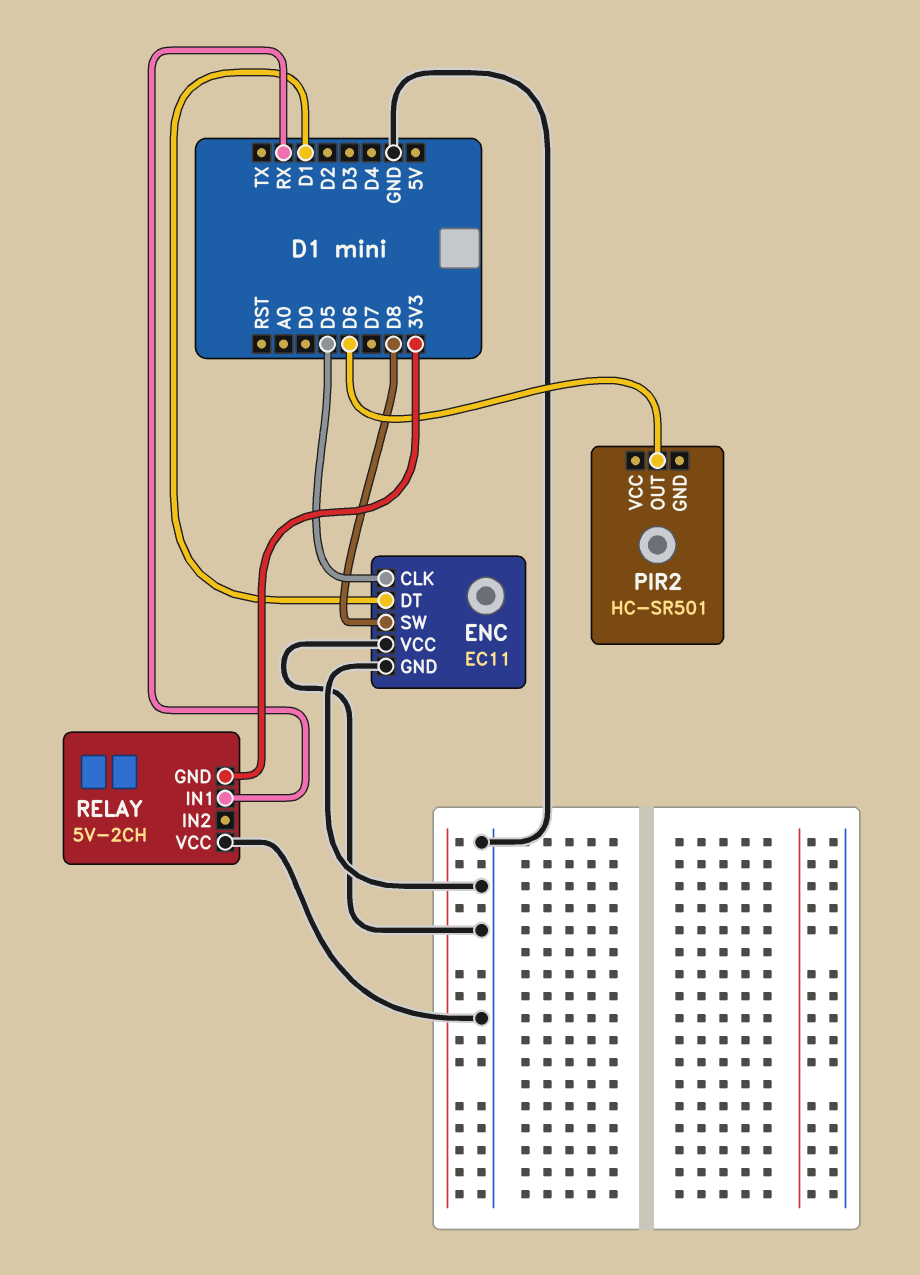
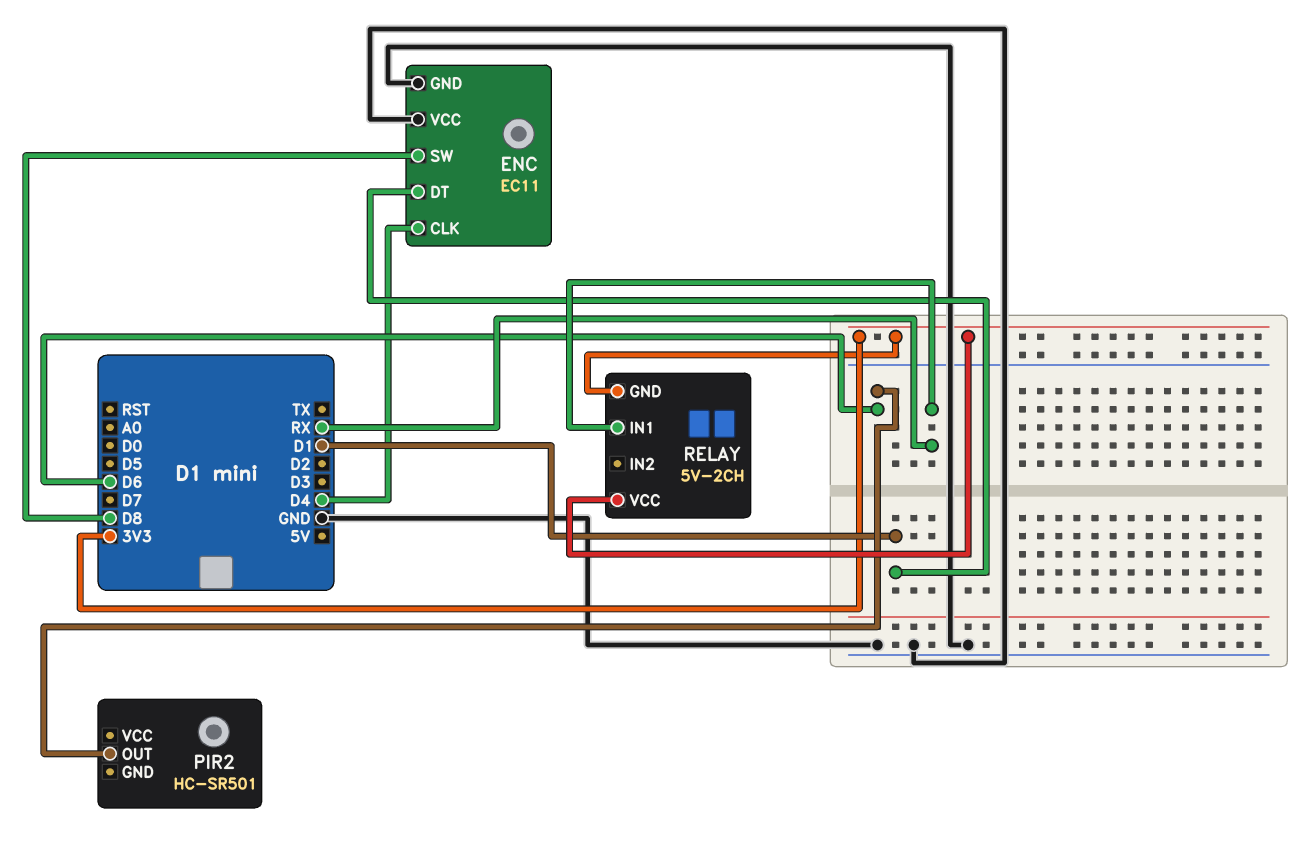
ENC pin CLK: D5 -> D4
RELAY pin VCC: GND -> 3V3

